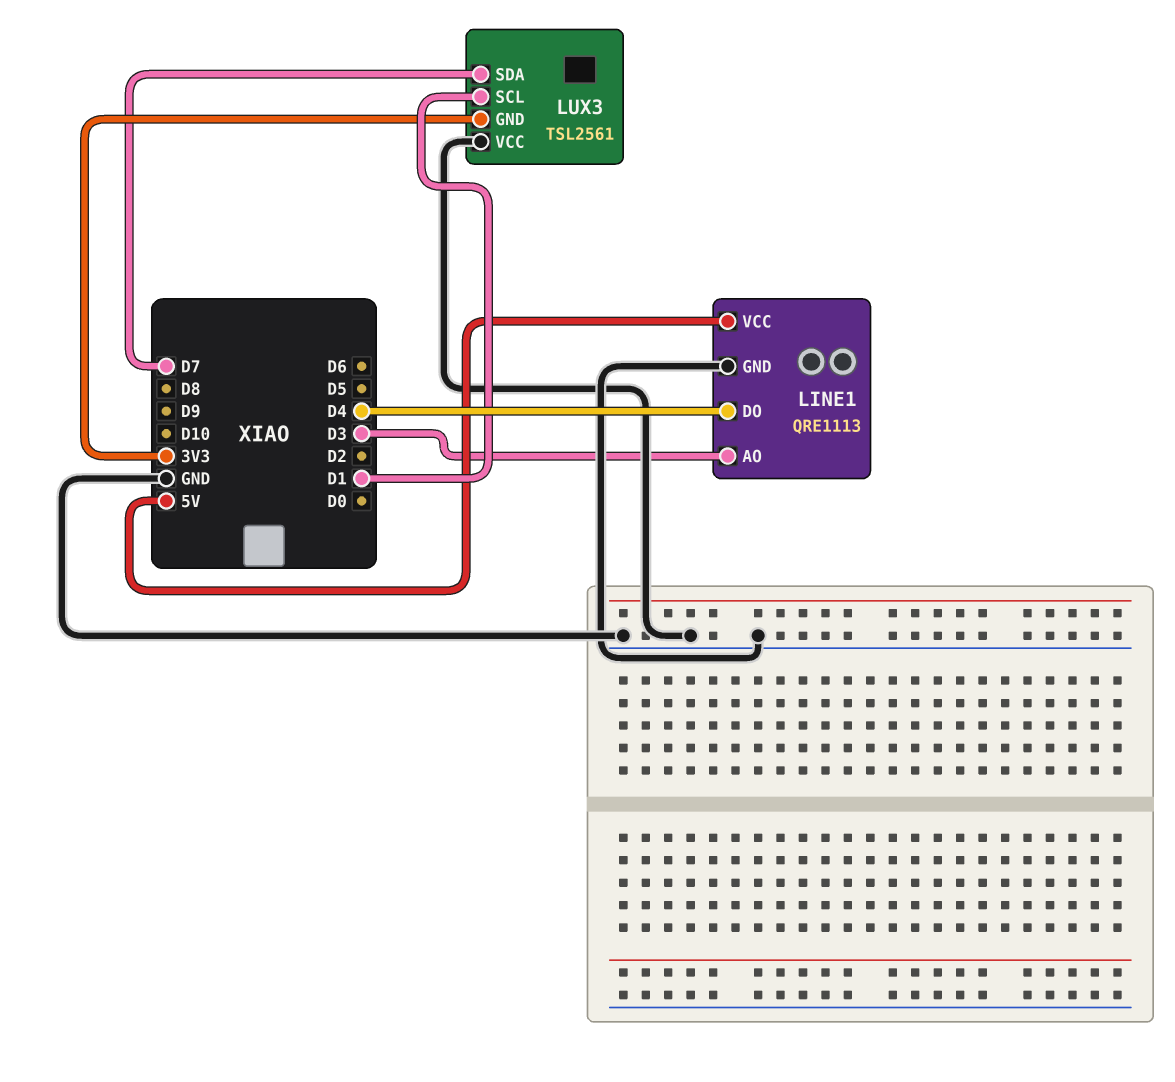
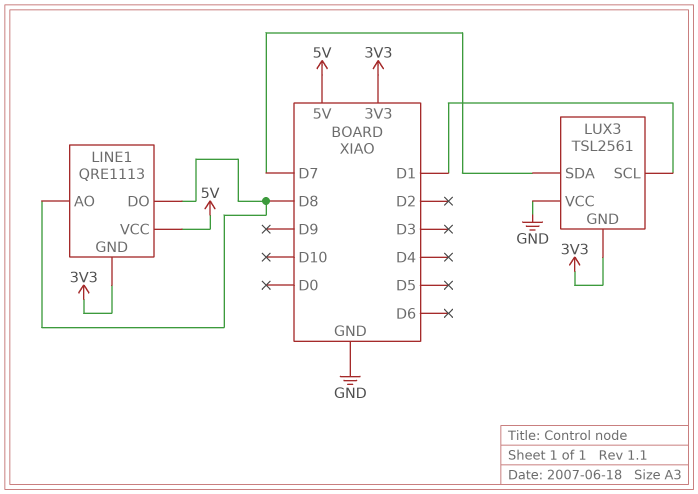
LINE1 pin AO: D3 -> D8
LINE1 pin DO: D4 -> D8
LINE1 pin GND: GND -> 3V3

